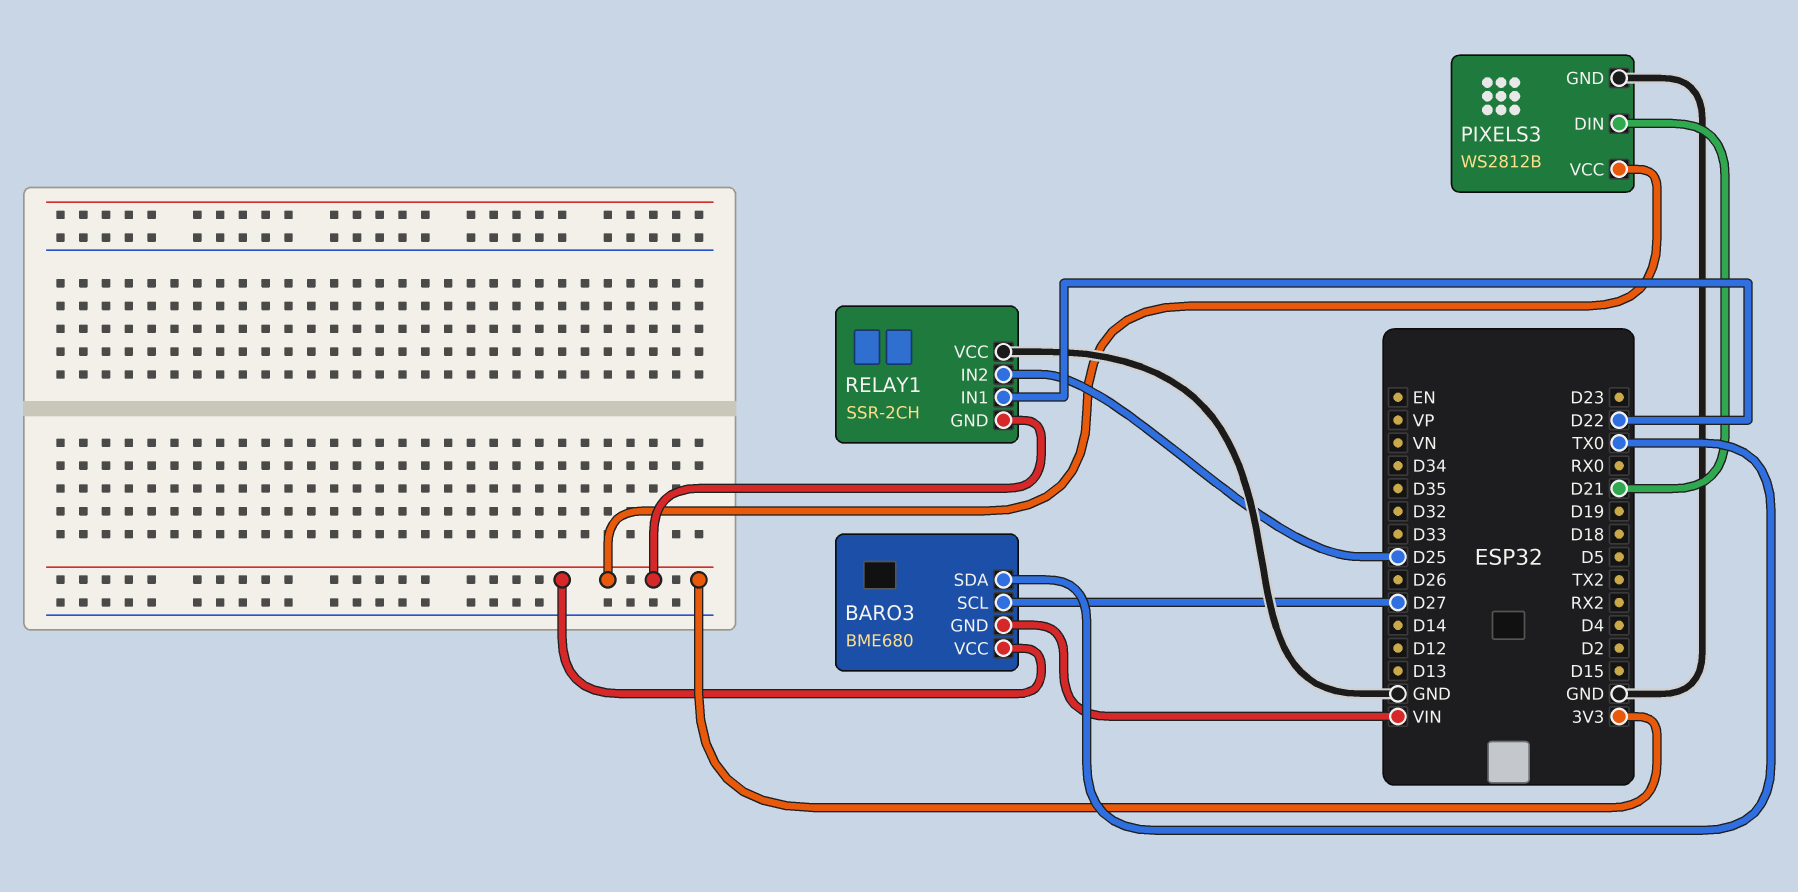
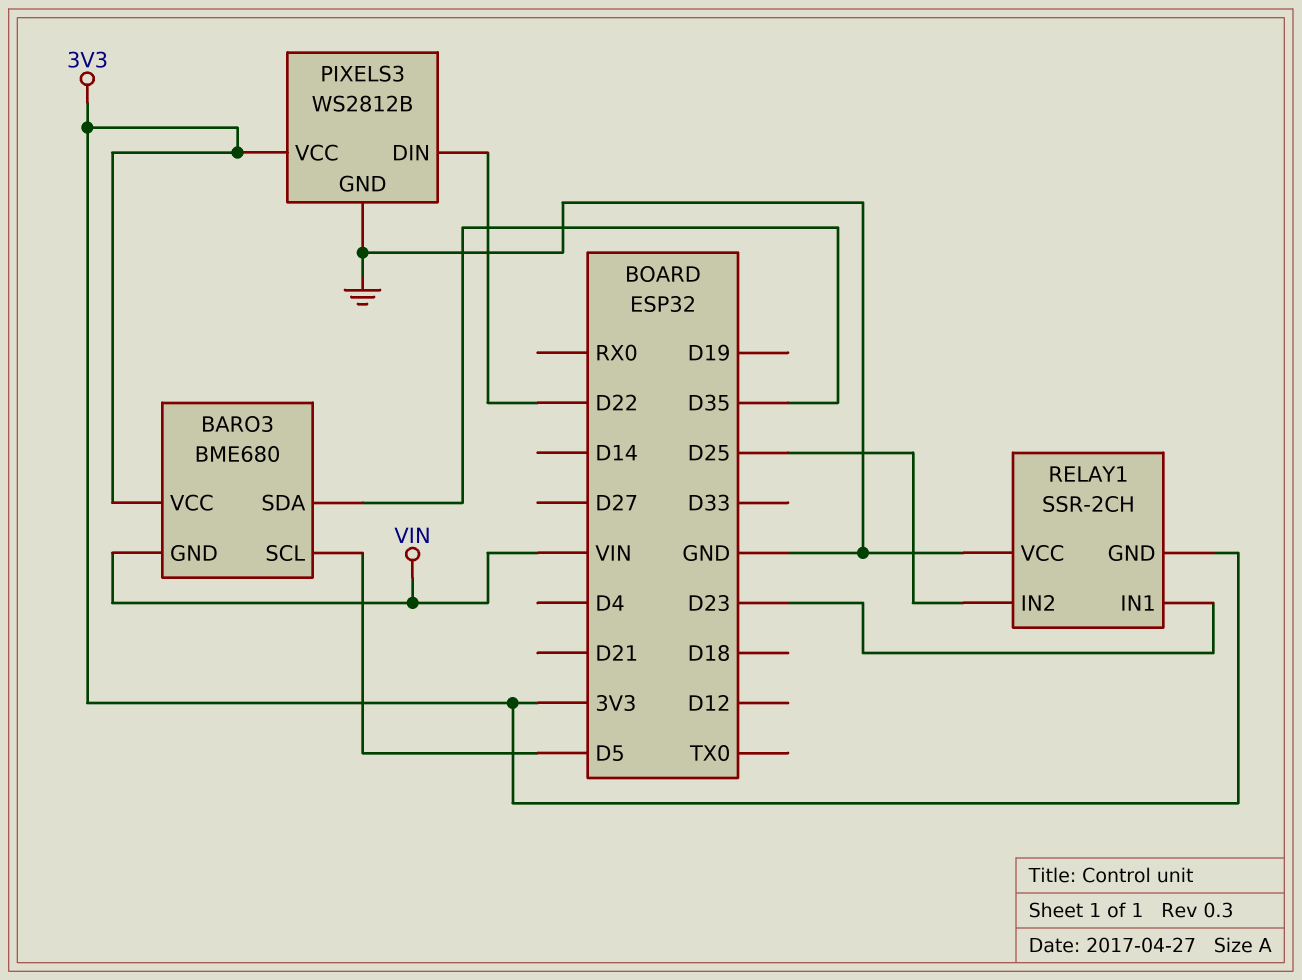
BARO3 pin SCL: D27 -> D5
BARO3 pin SDA: TX0 -> D35
PIXELS3 pin DIN: D21 -> D22
RELAY1 pin IN1: D22 -> D23

